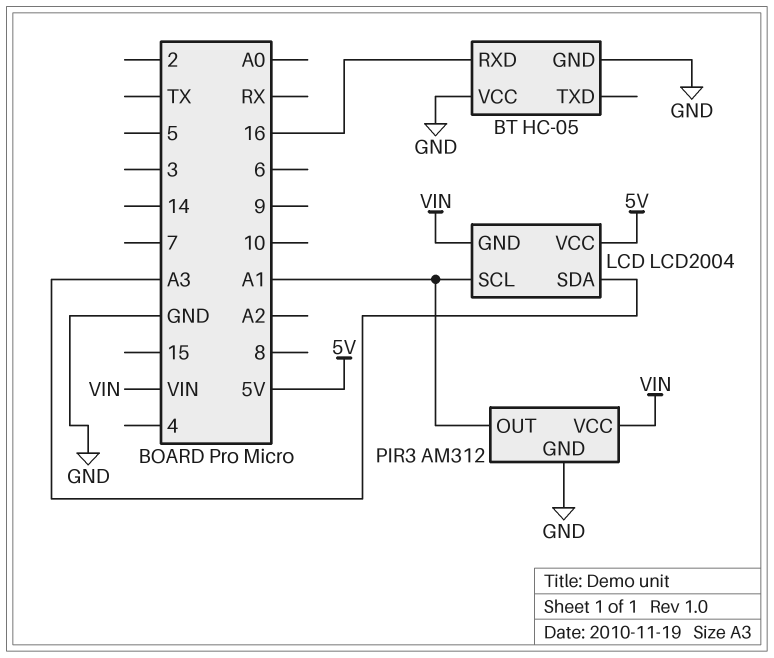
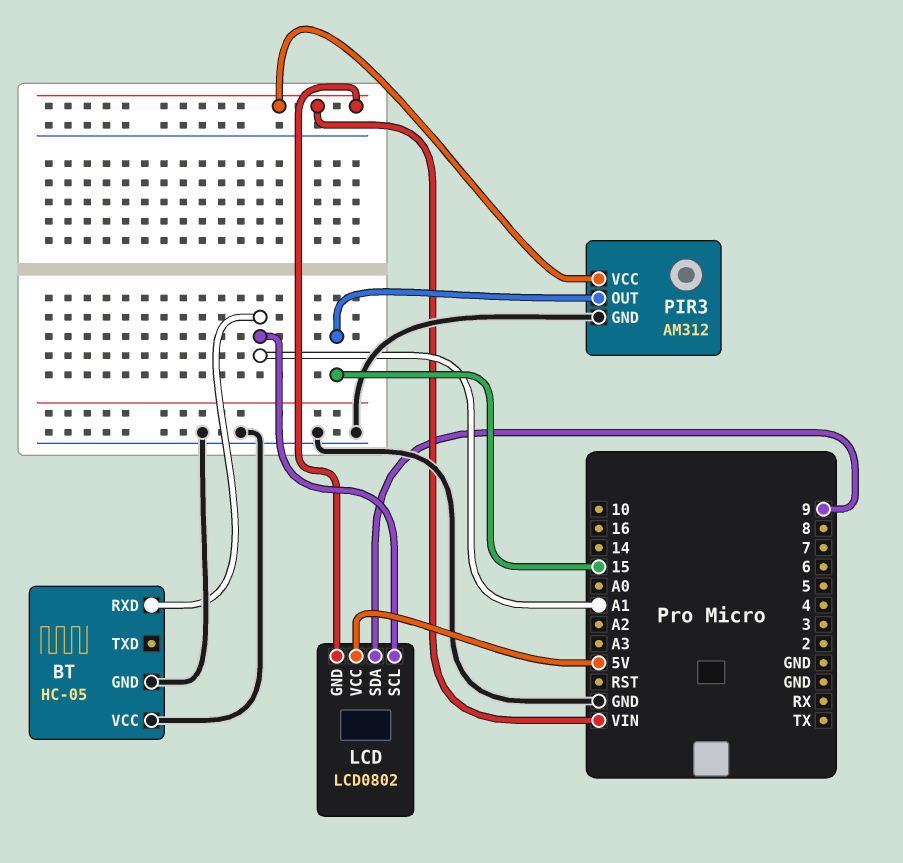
BT pin RXD: 16 -> A1
LCD: LCD2004 -> LCD0802
LCD pin SDA: A3 -> 9
PIR3 pin OUT: A1 -> 15

